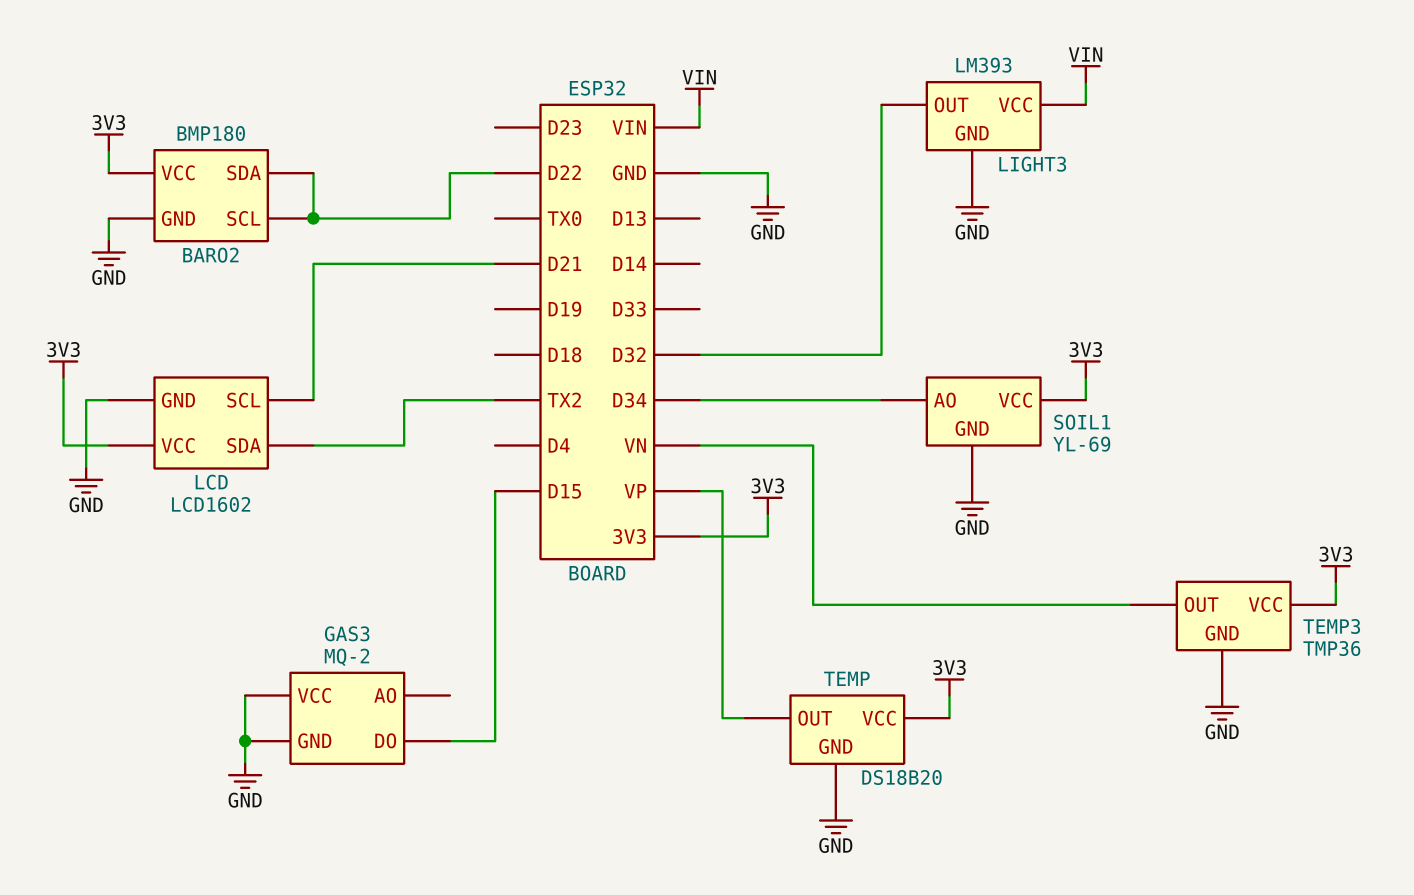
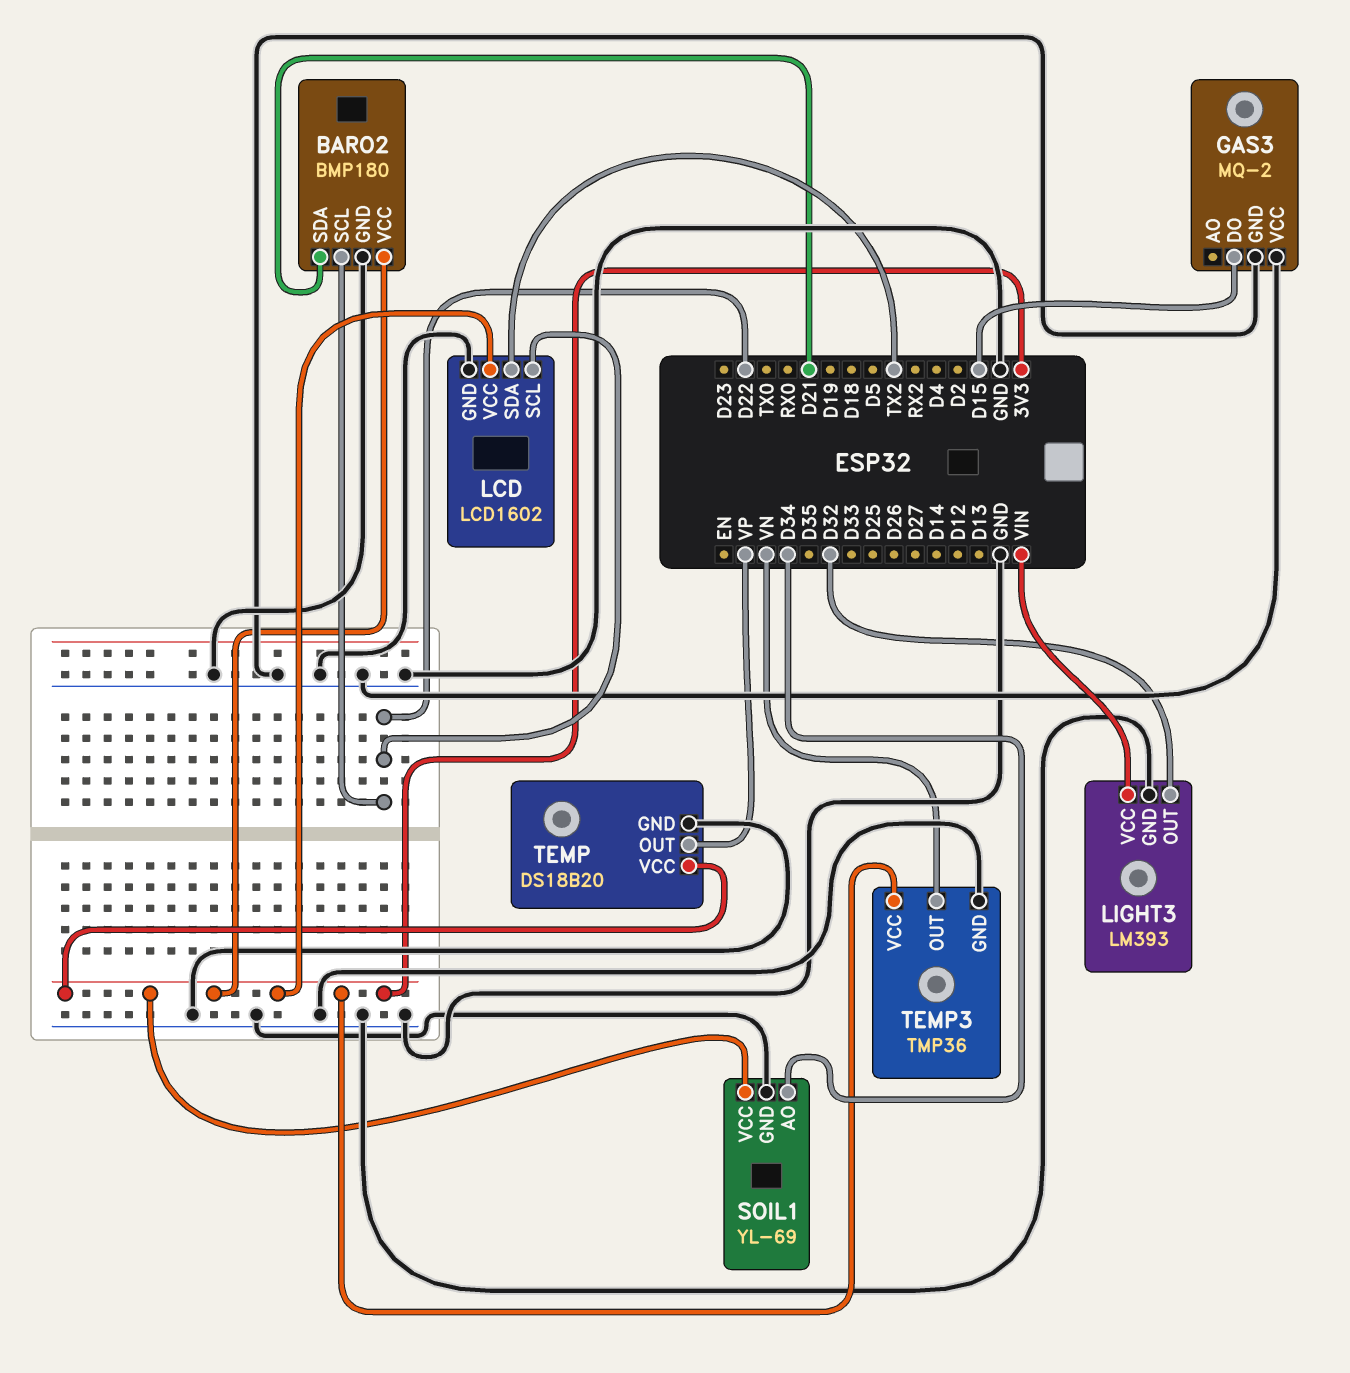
BARO2 pin SDA: D22 -> D21
LCD pin SCL: D21 -> D22

